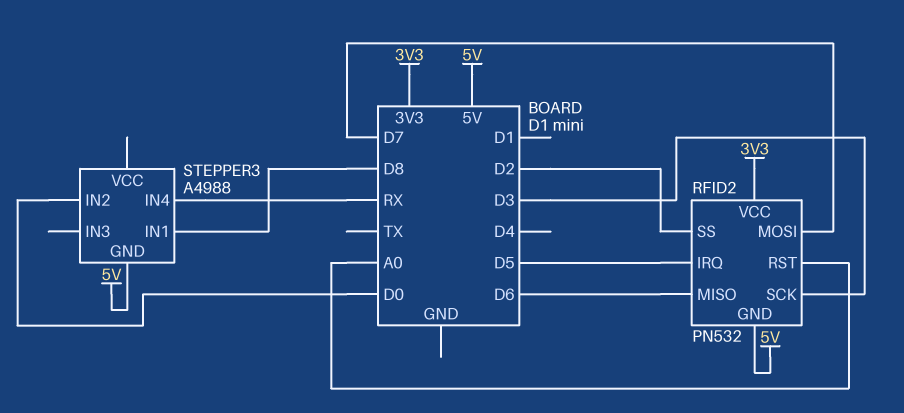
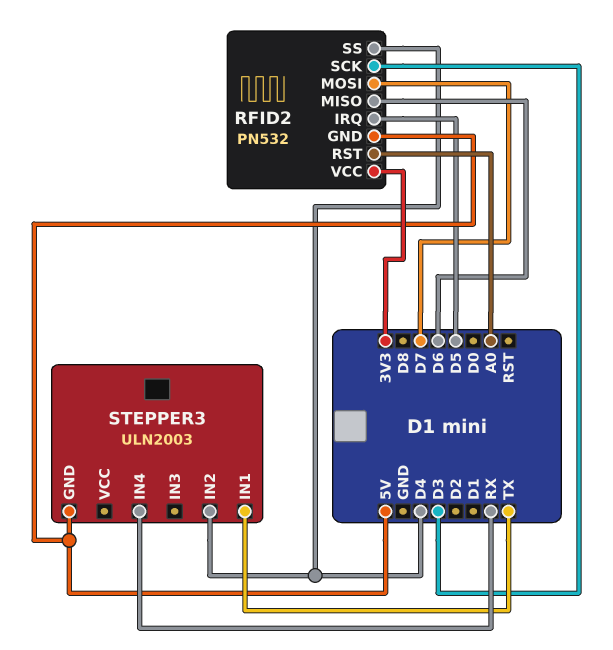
RFID2 pin SS: D2 -> D4
STEPPER3: A4988 -> ULN2003
STEPPER3 pin IN1: D8 -> TX
STEPPER3 pin IN2: D0 -> D4

